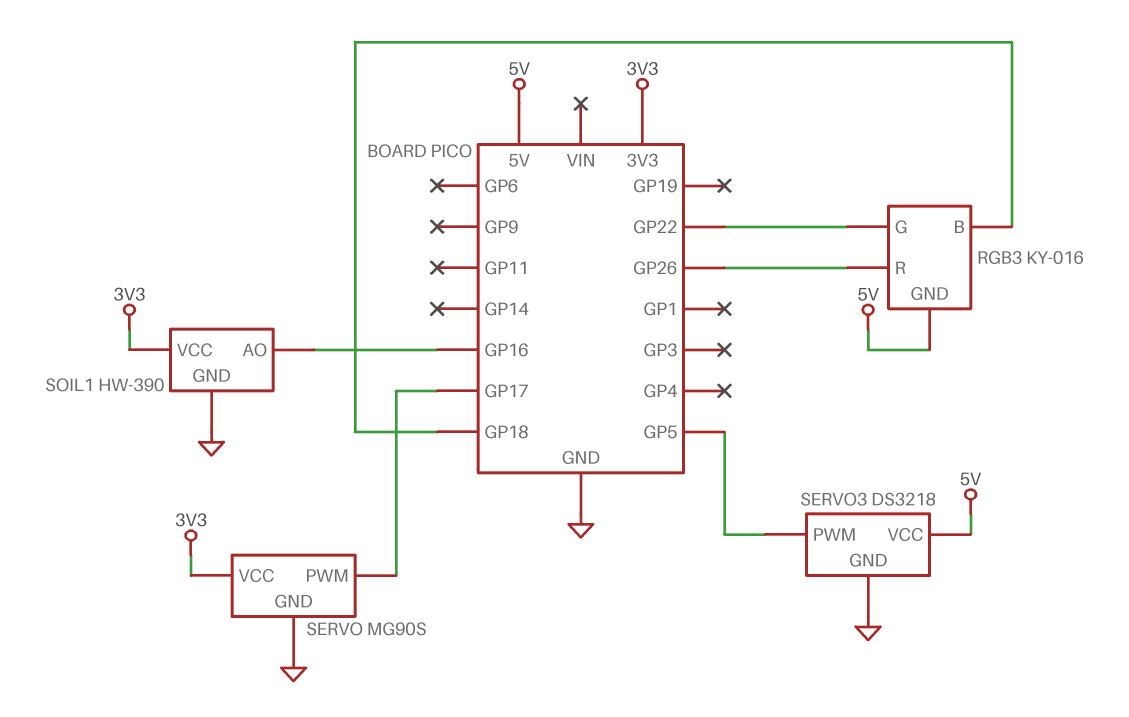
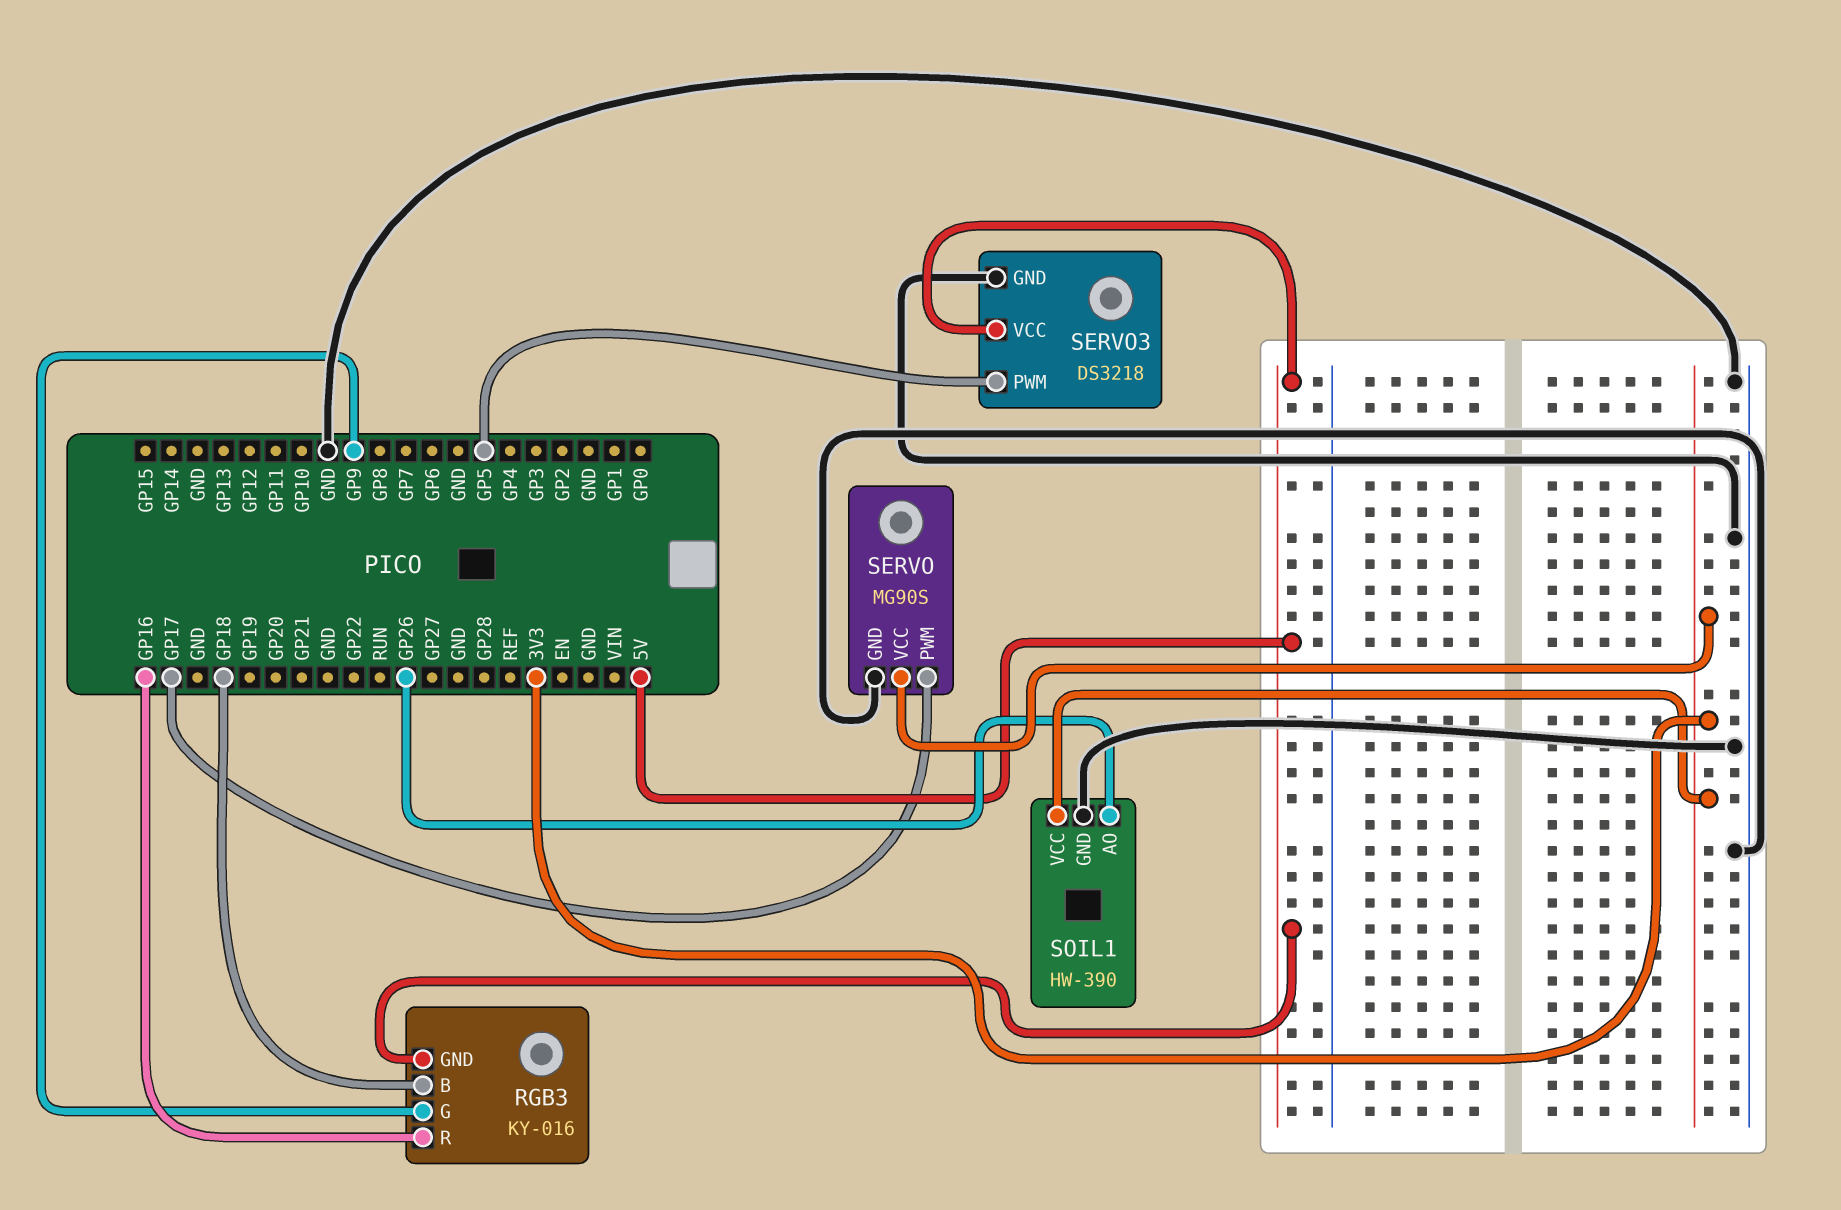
RGB3 pin G: GP22 -> GP9
RGB3 pin R: GP26 -> GP16
SOIL1 pin AO: GP16 -> GP26

